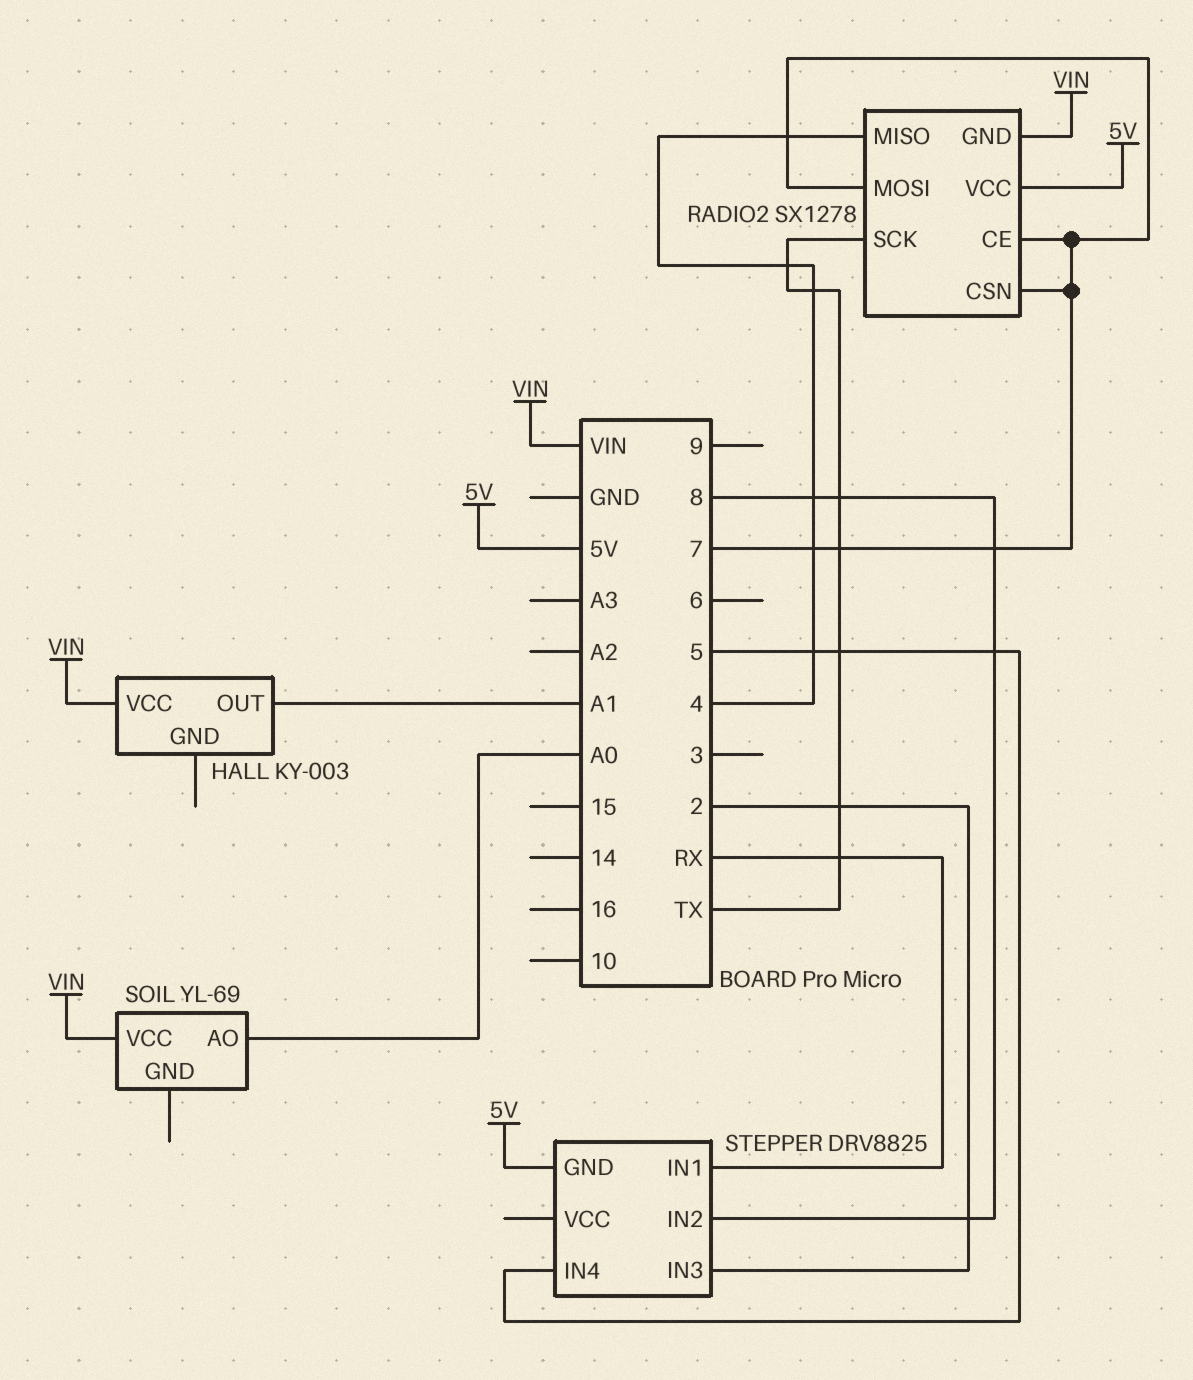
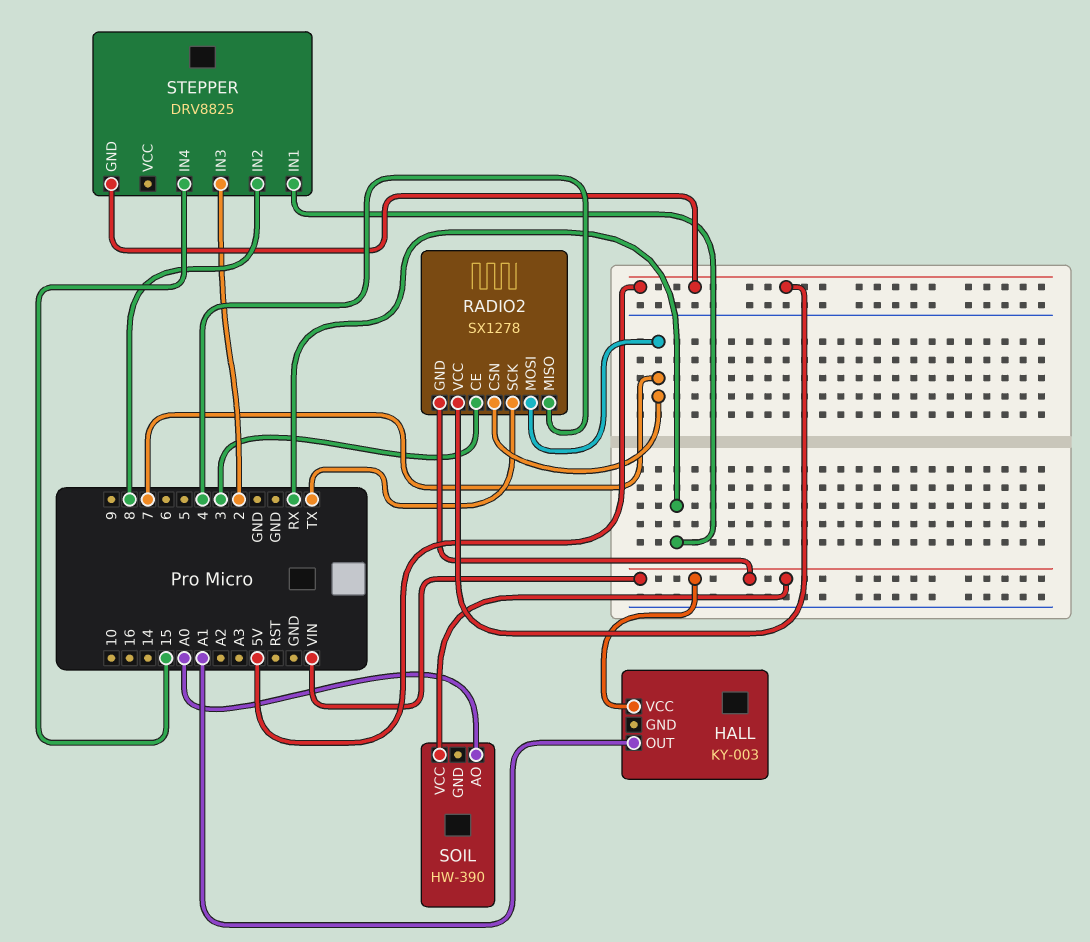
RADIO2 pin CE: 7 -> 3
SOIL: YL-69 -> HW-390
STEPPER pin IN4: 5 -> 15

